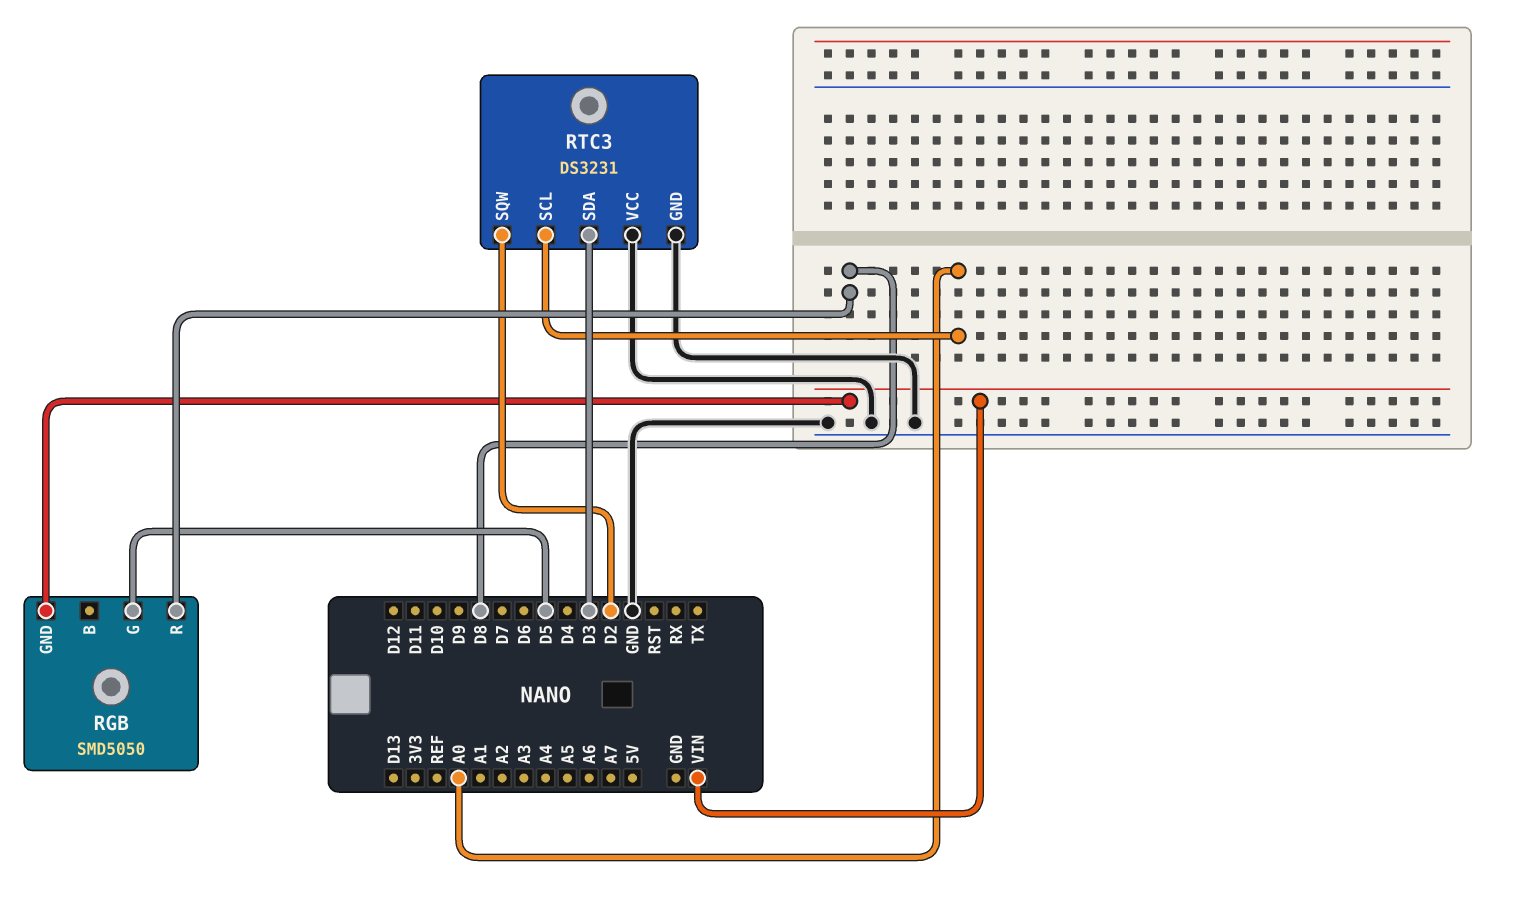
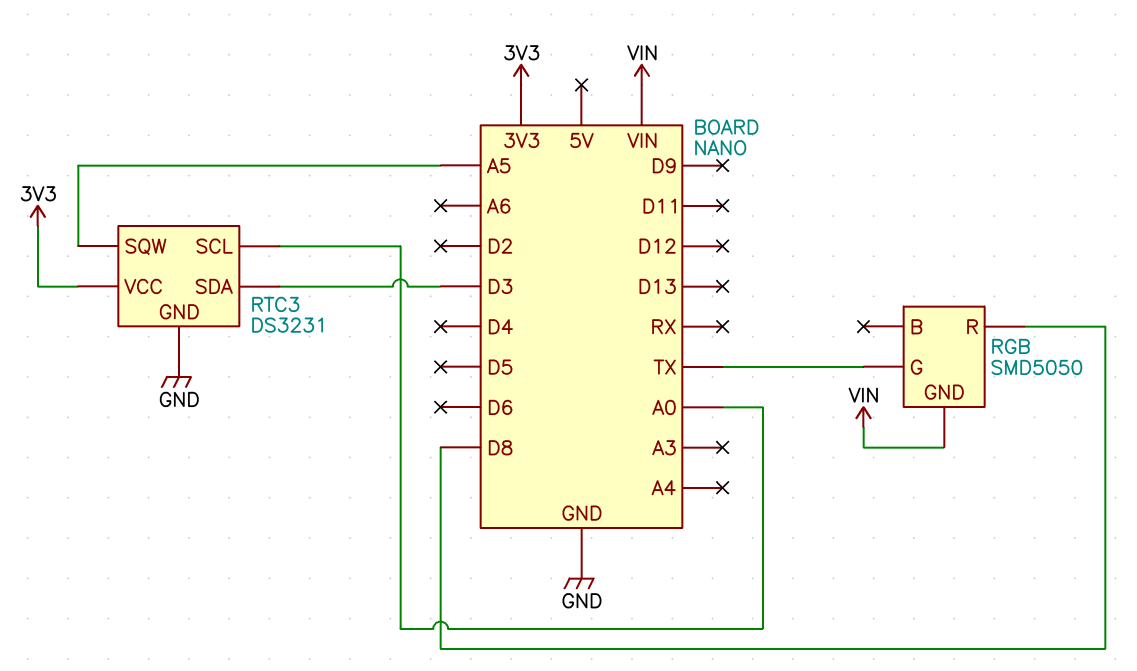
RGB pin G: D5 -> TX
RTC3 pin SQW: D2 -> A5
RTC3 pin VCC: GND -> 3V3

